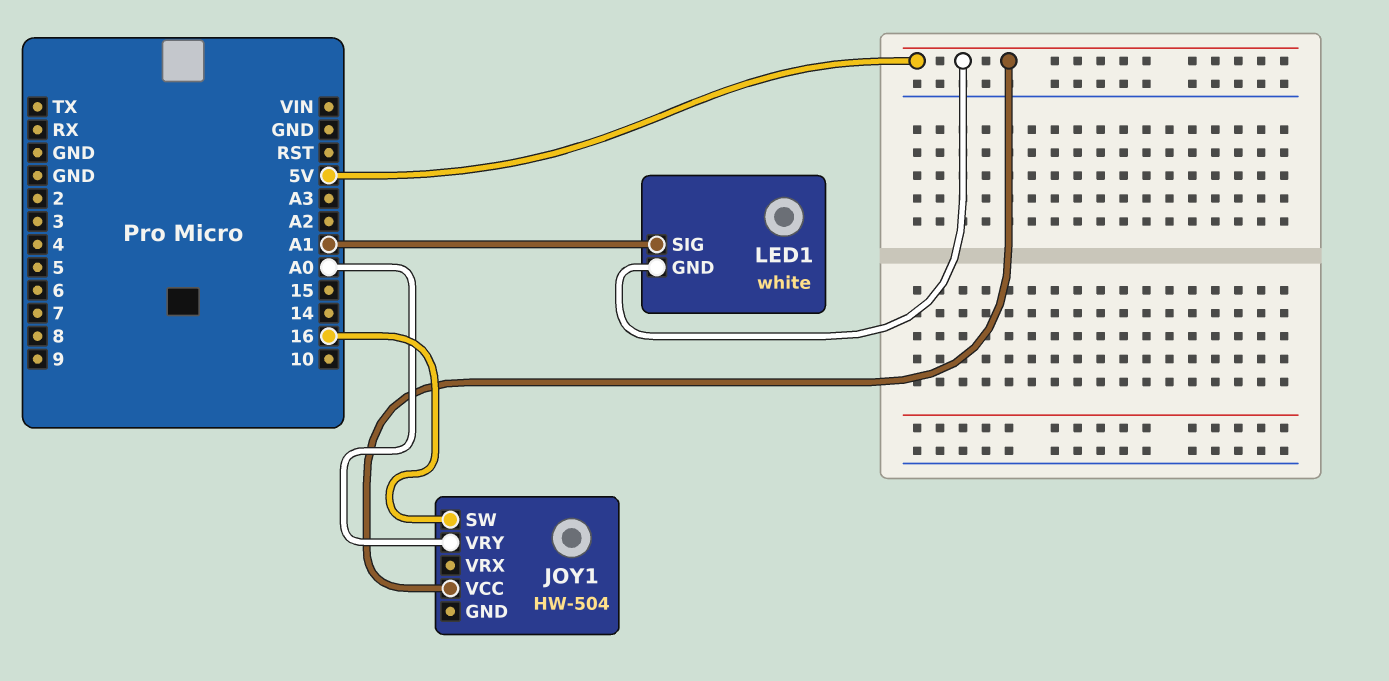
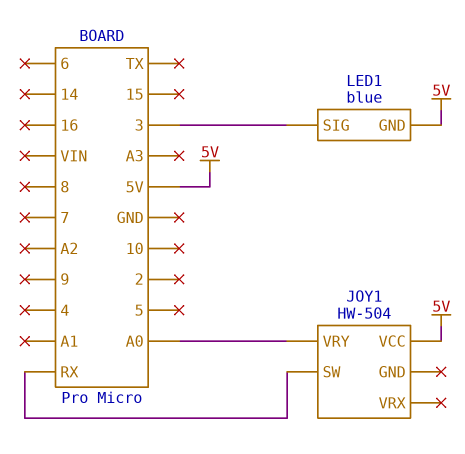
JOY1 pin SW: 16 -> RX
LED1: white -> blue
LED1 pin SIG: A1 -> 3

